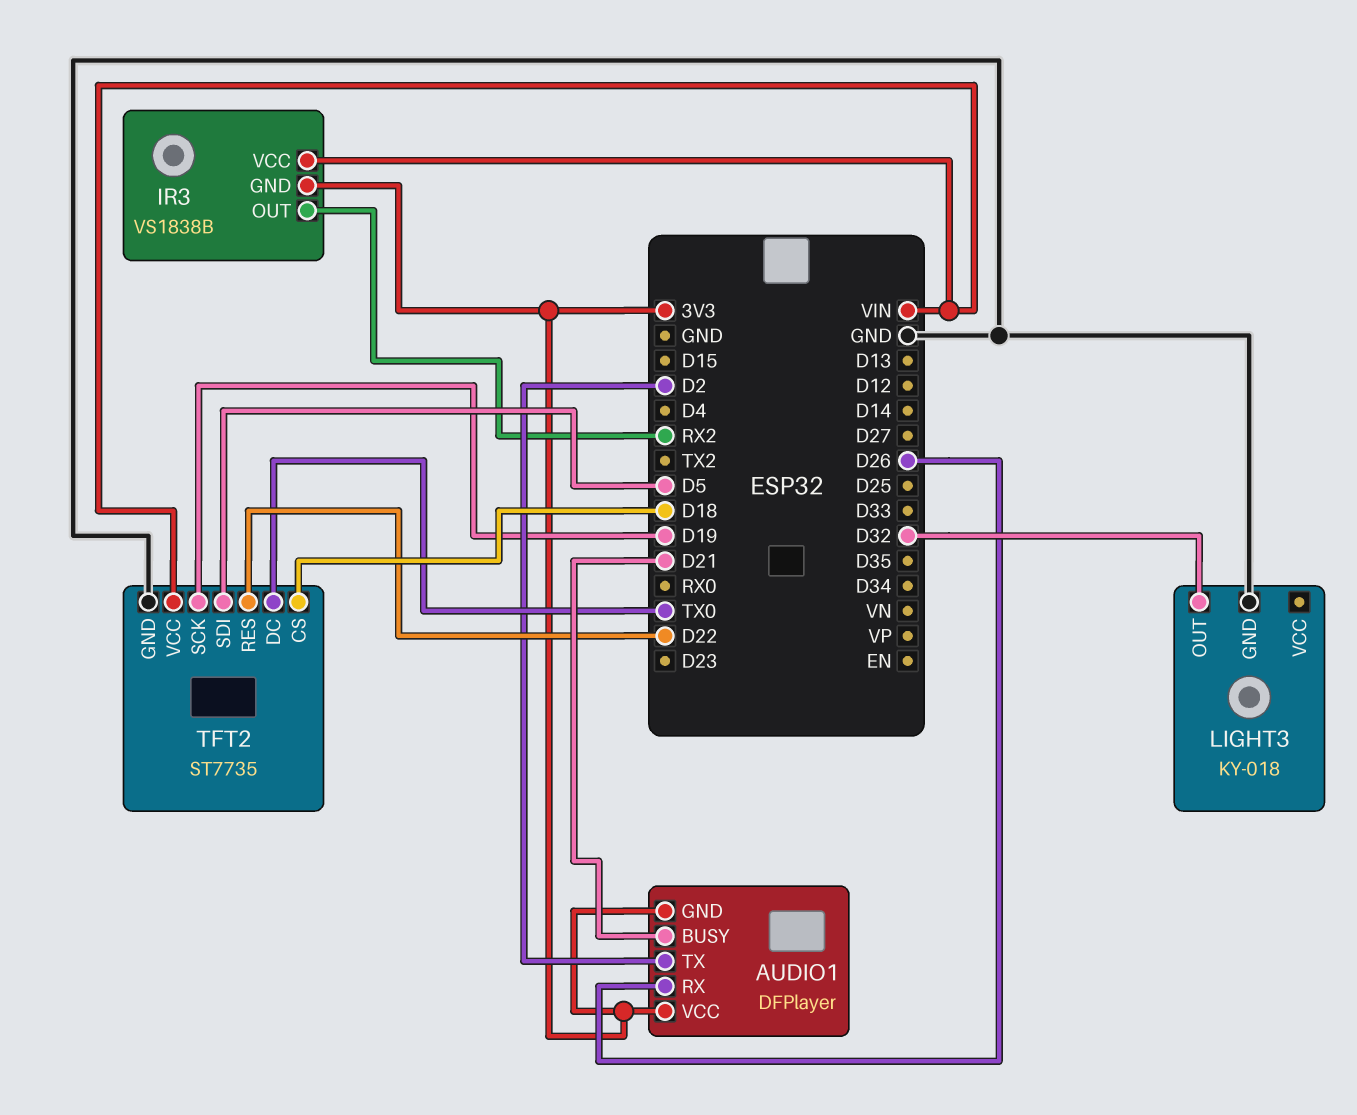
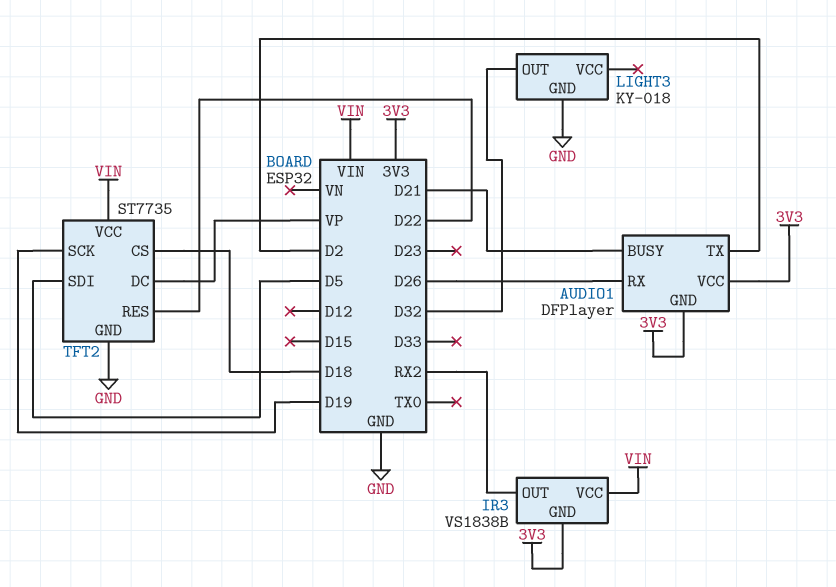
TFT2 pin DC: TX0 -> VP

